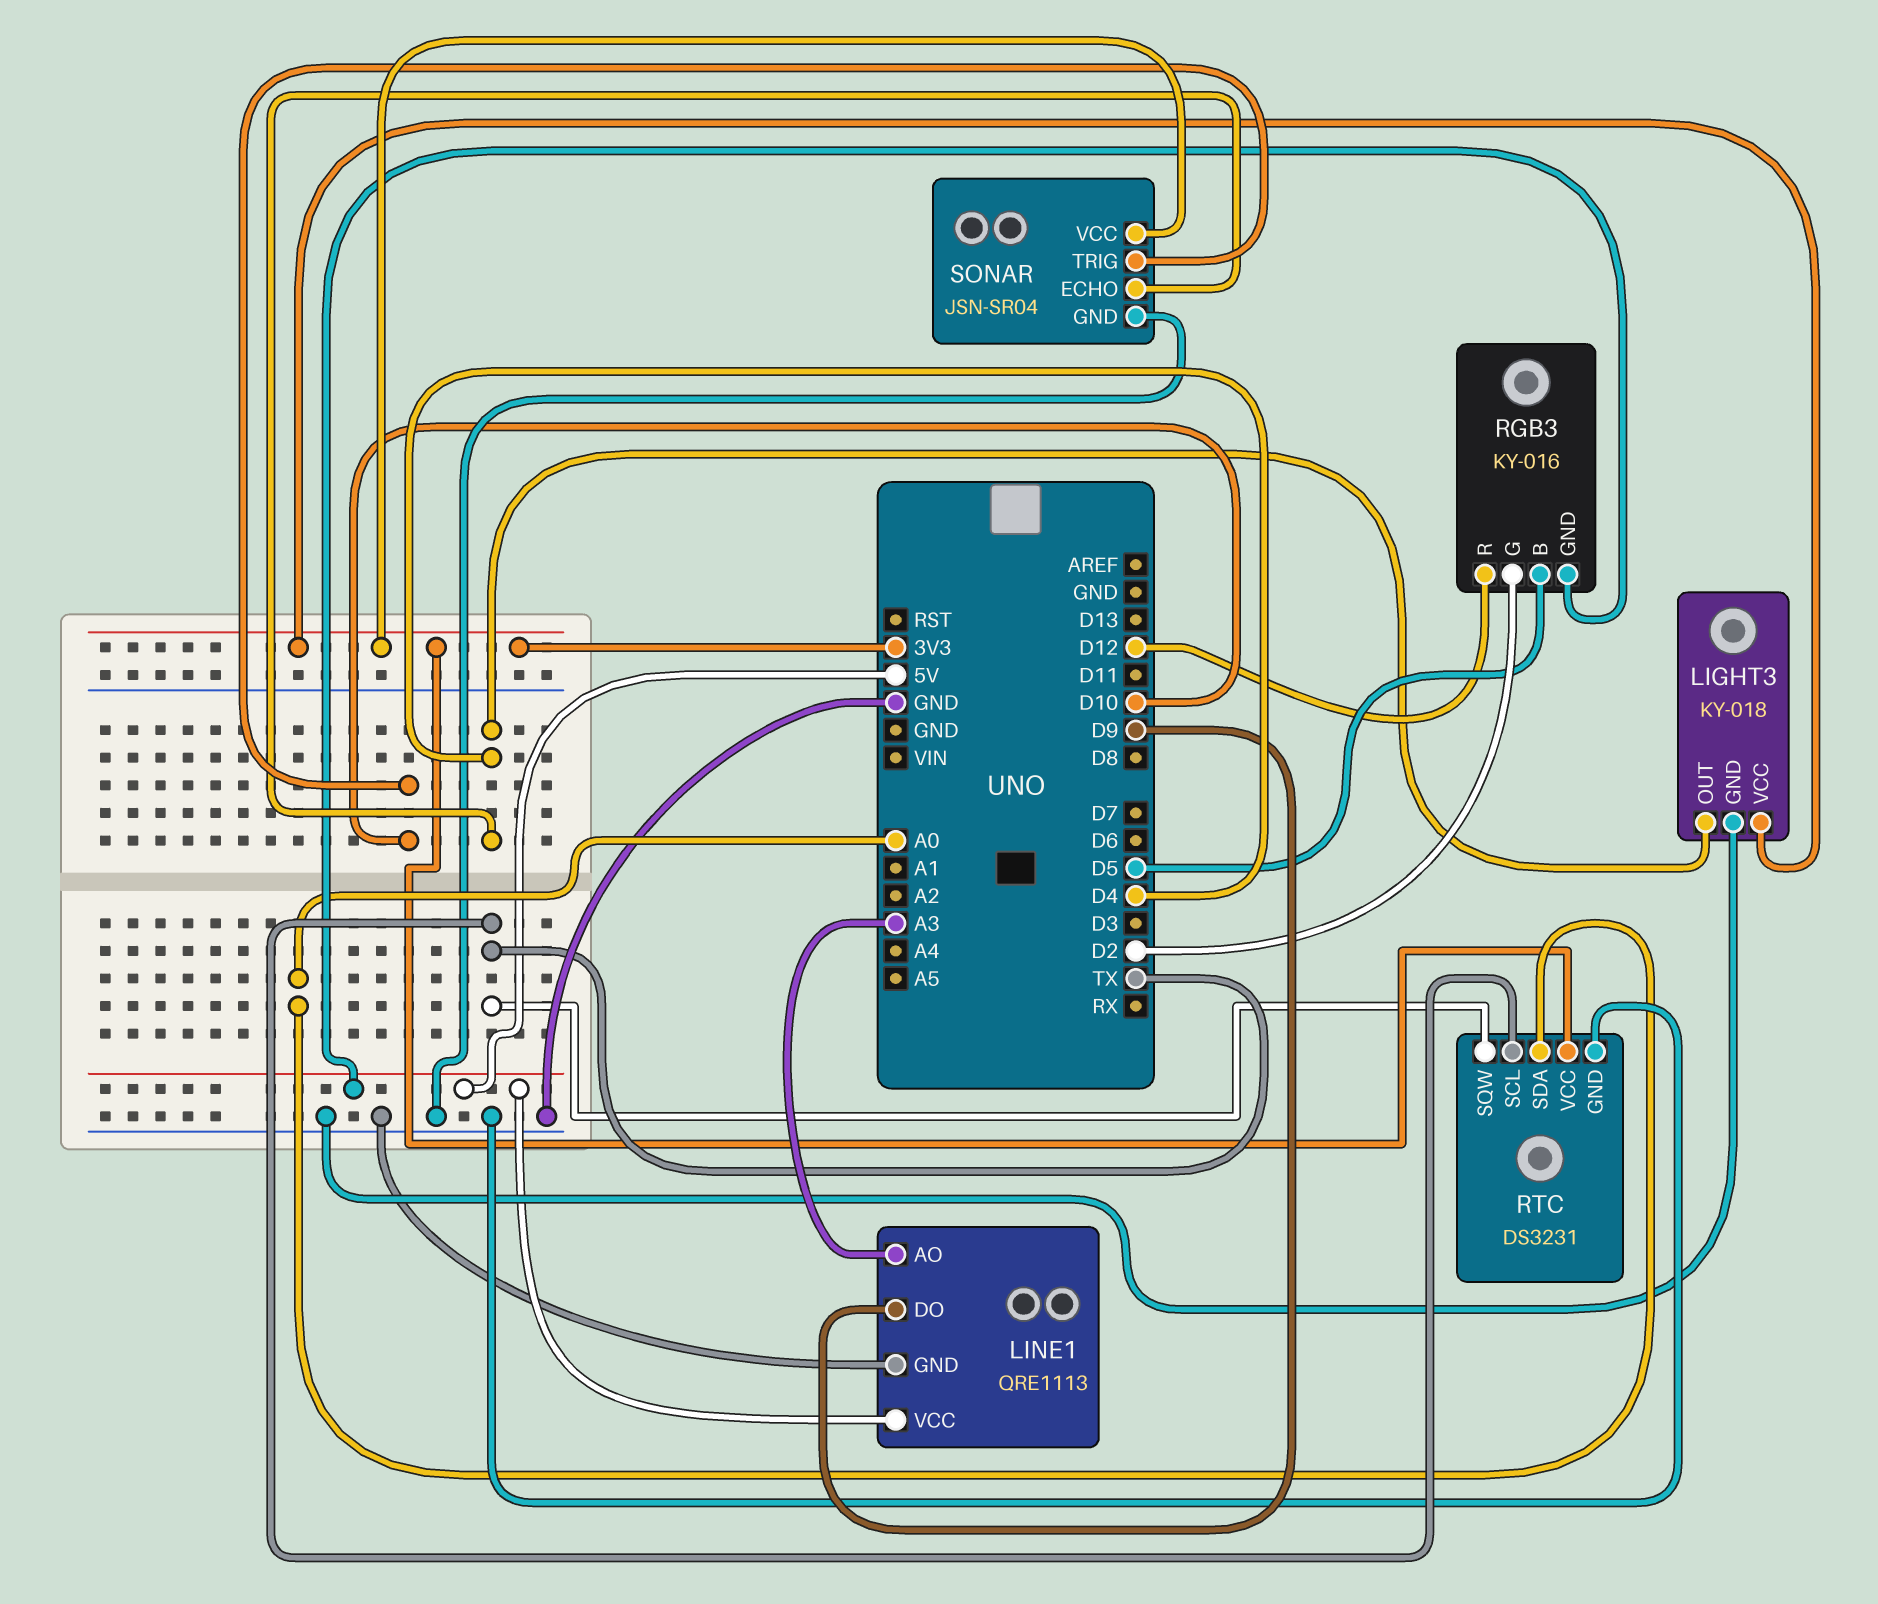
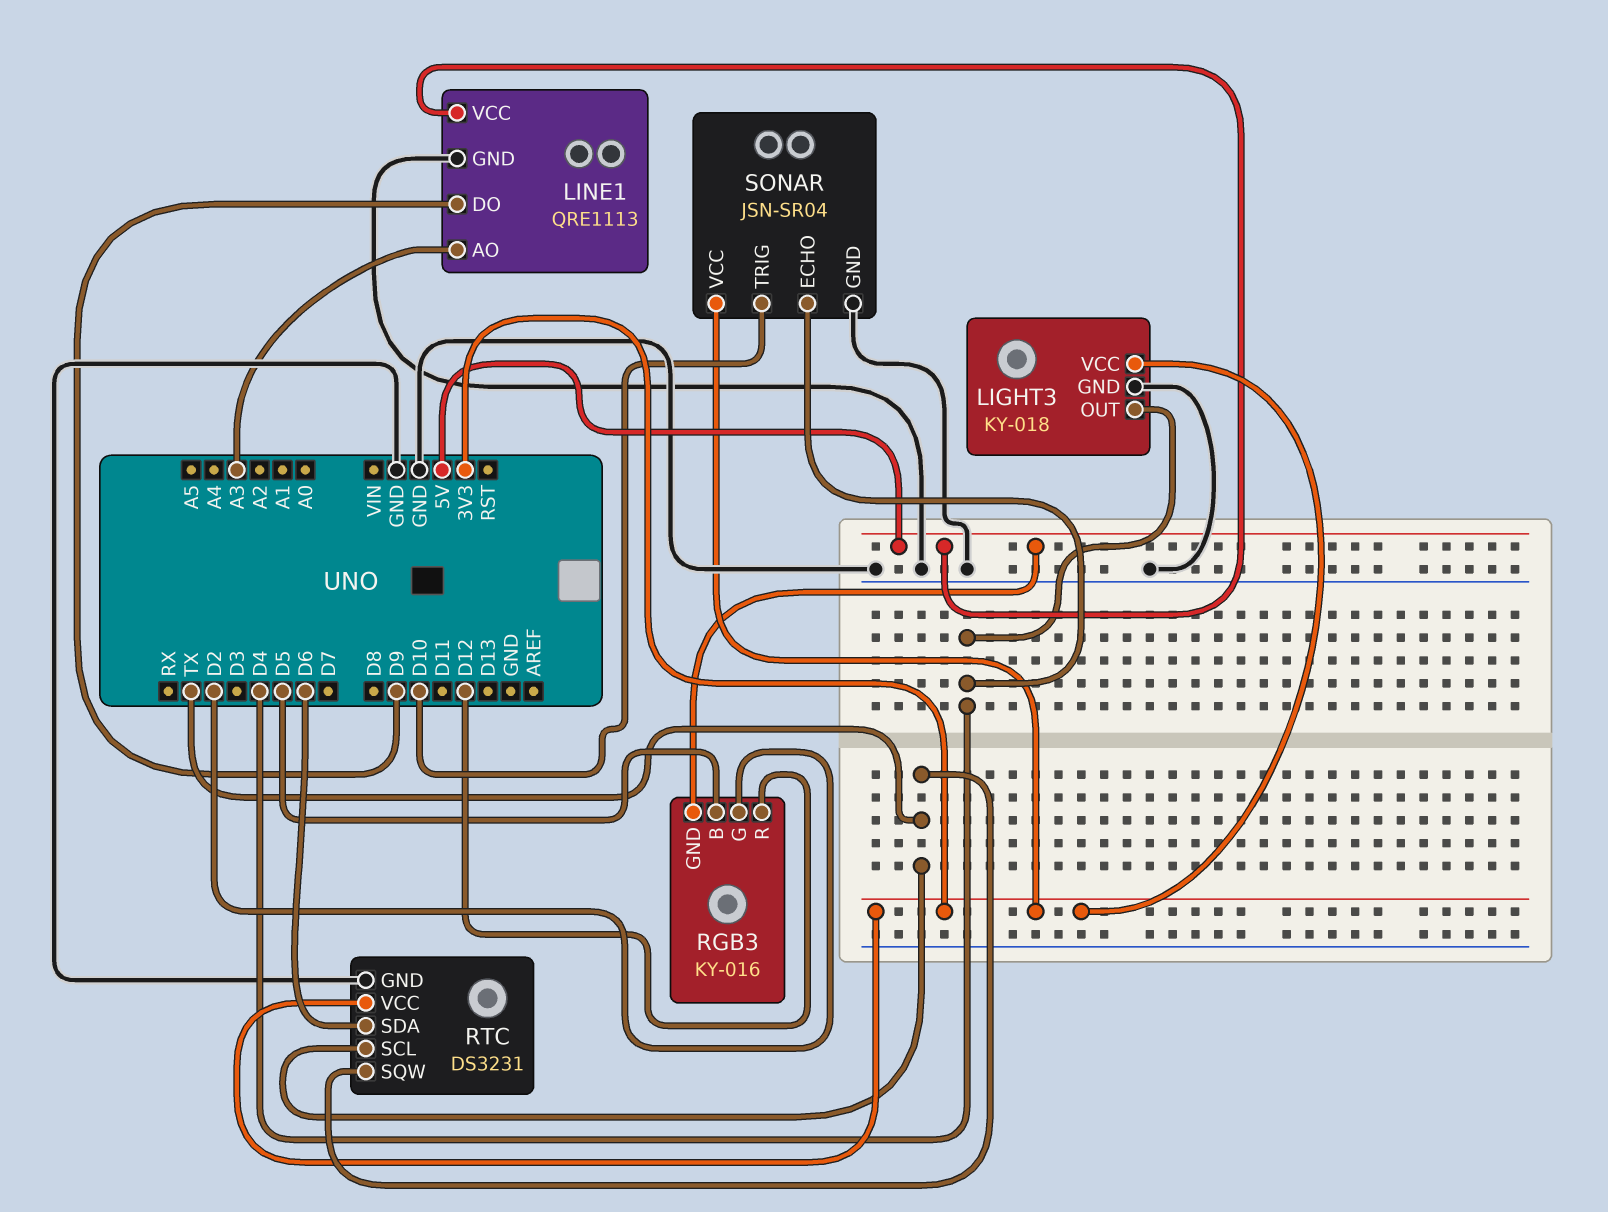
RTC pin SDA: A0 -> D6

